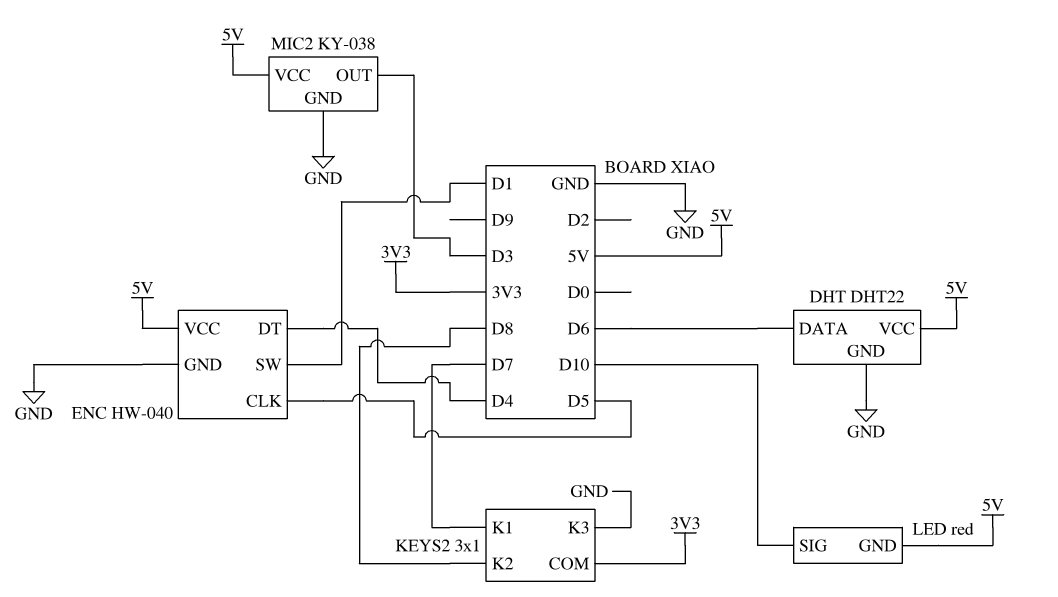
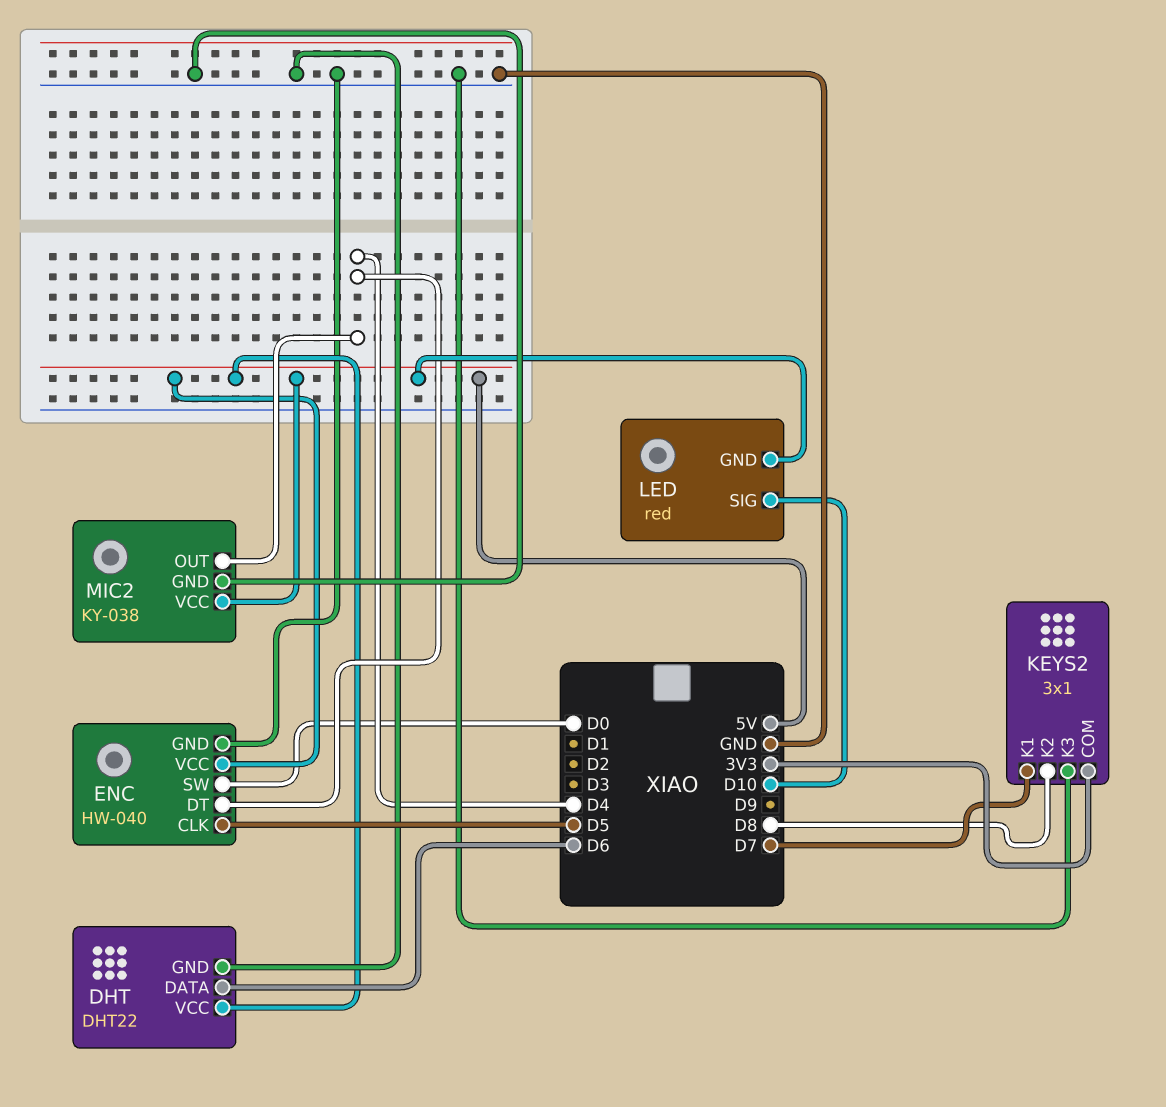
ENC pin SW: D1 -> D0
MIC2 pin OUT: D3 -> D4

